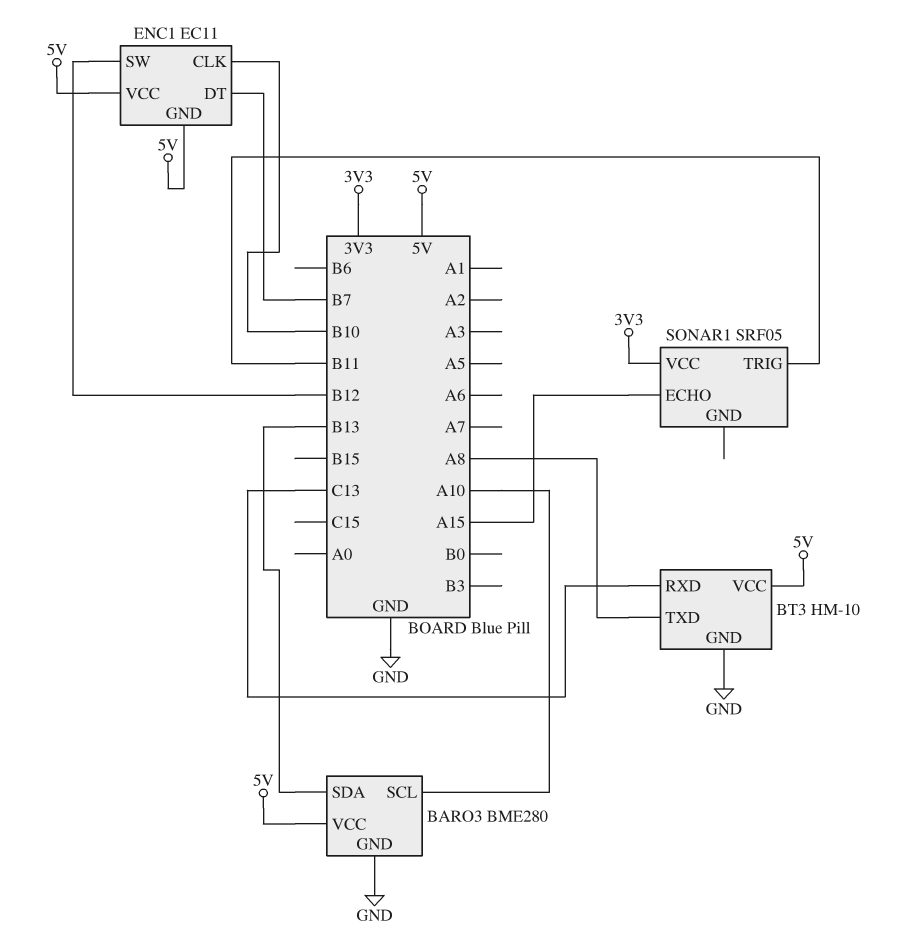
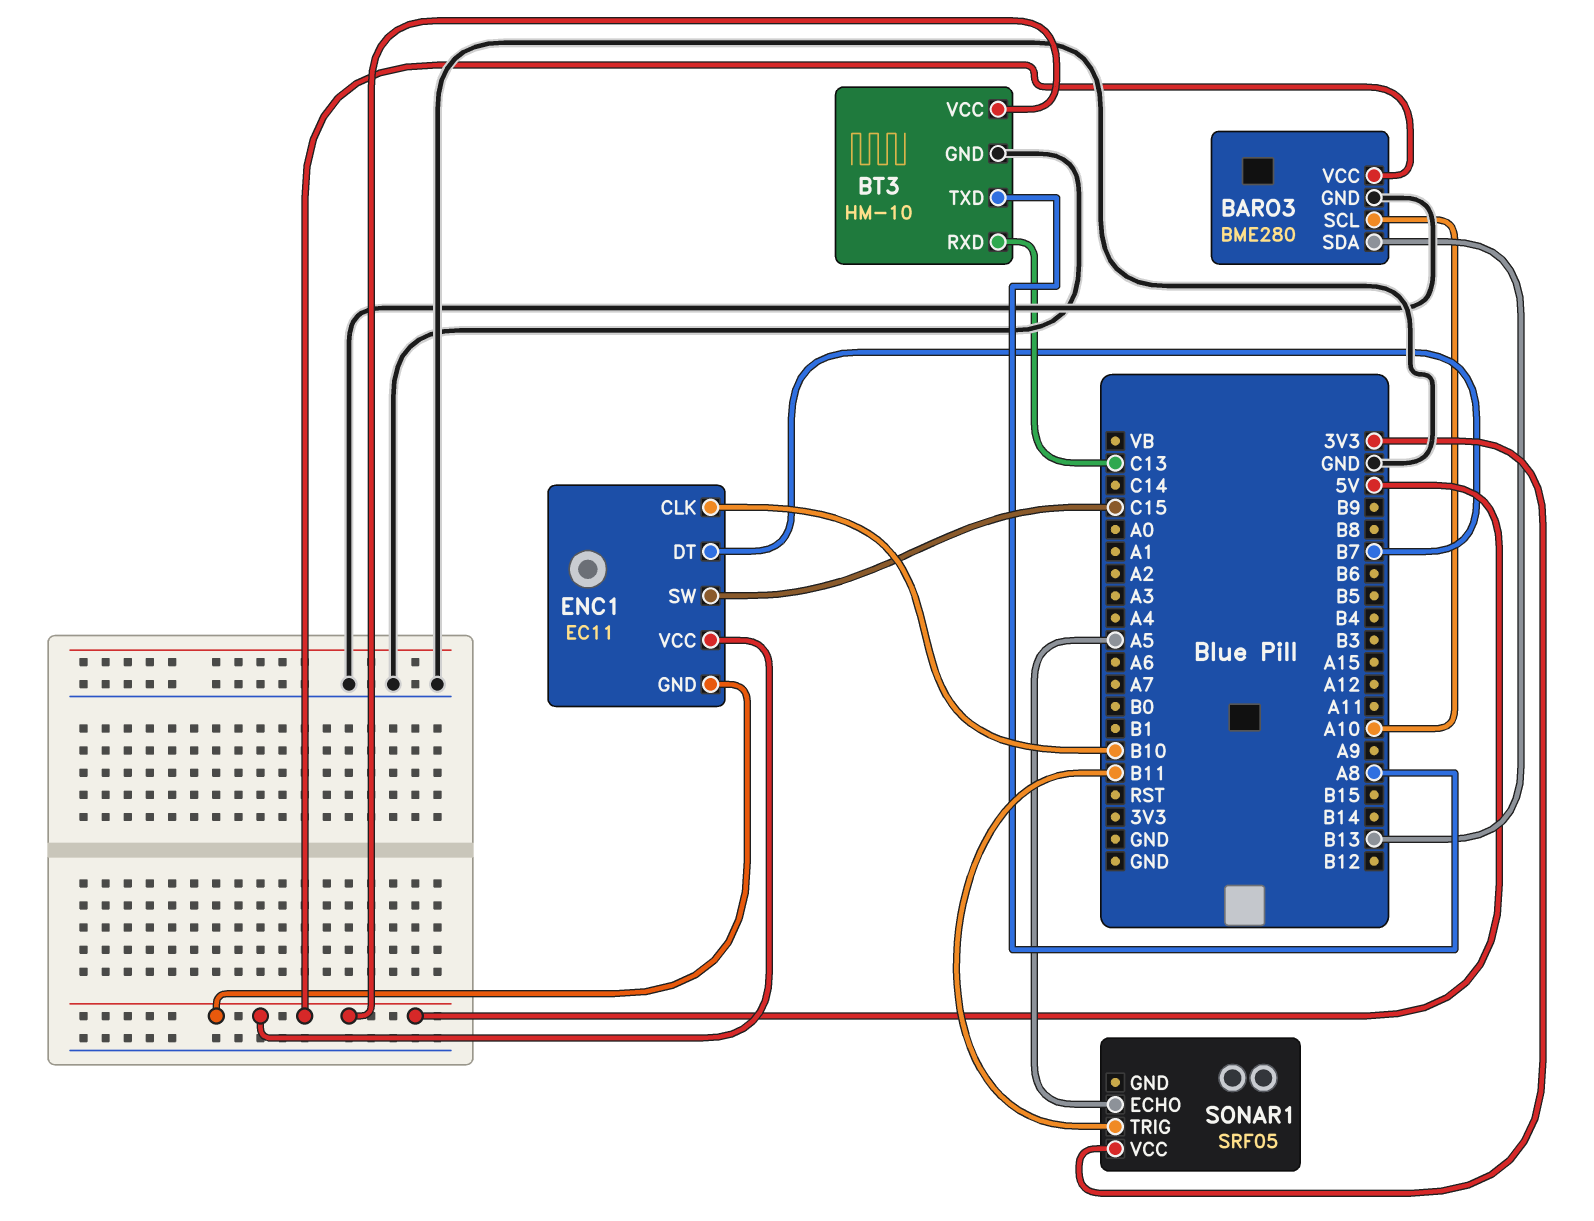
ENC1 pin SW: B12 -> C15
SONAR1 pin ECHO: A15 -> A5

